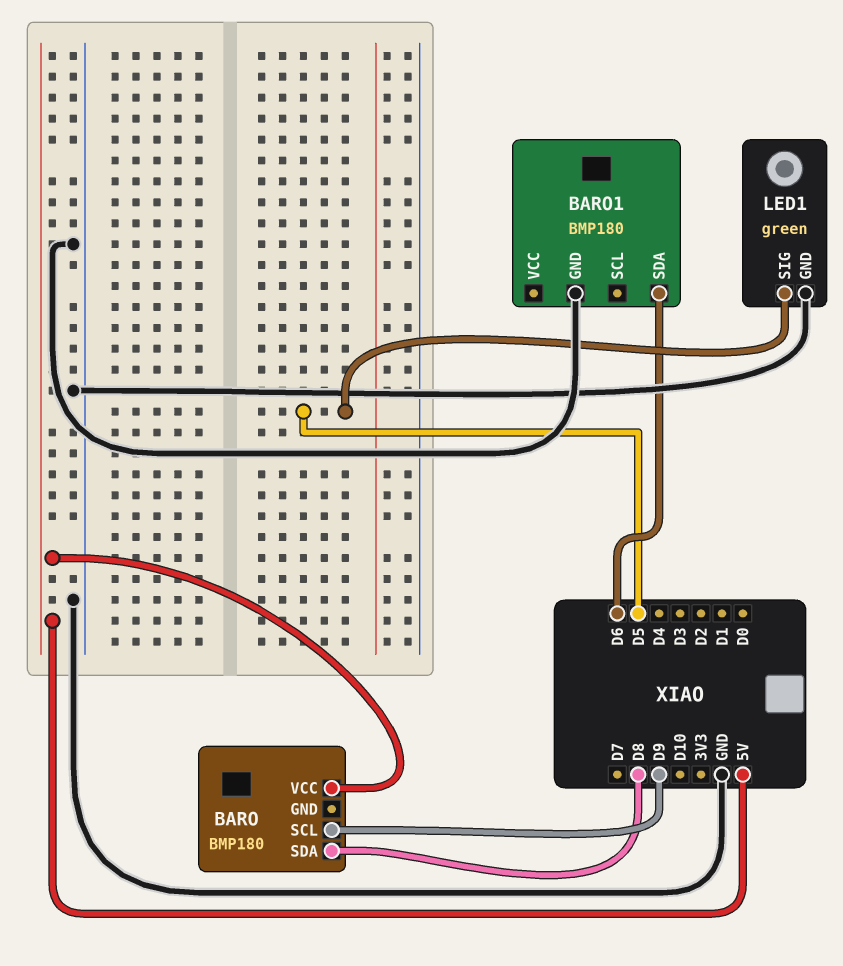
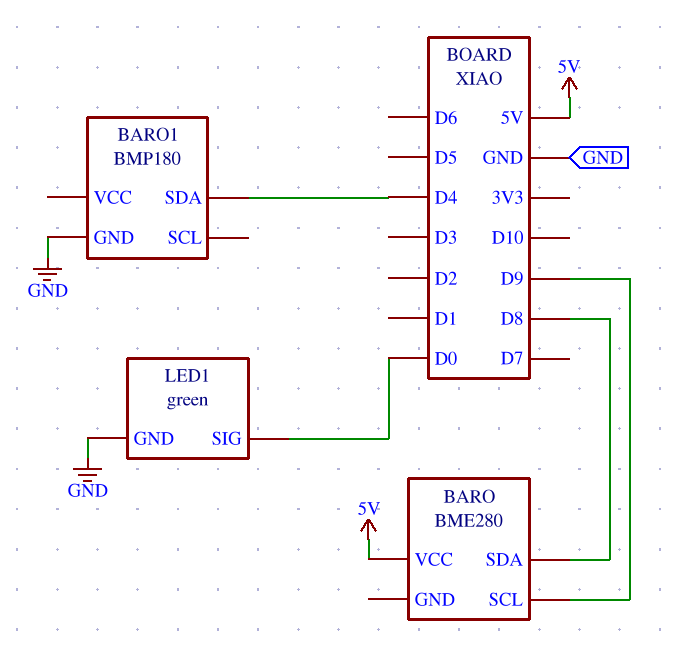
BARO: BMP180 -> BME280
BARO1 pin SDA: D6 -> D4
LED1 pin SIG: D5 -> D0

